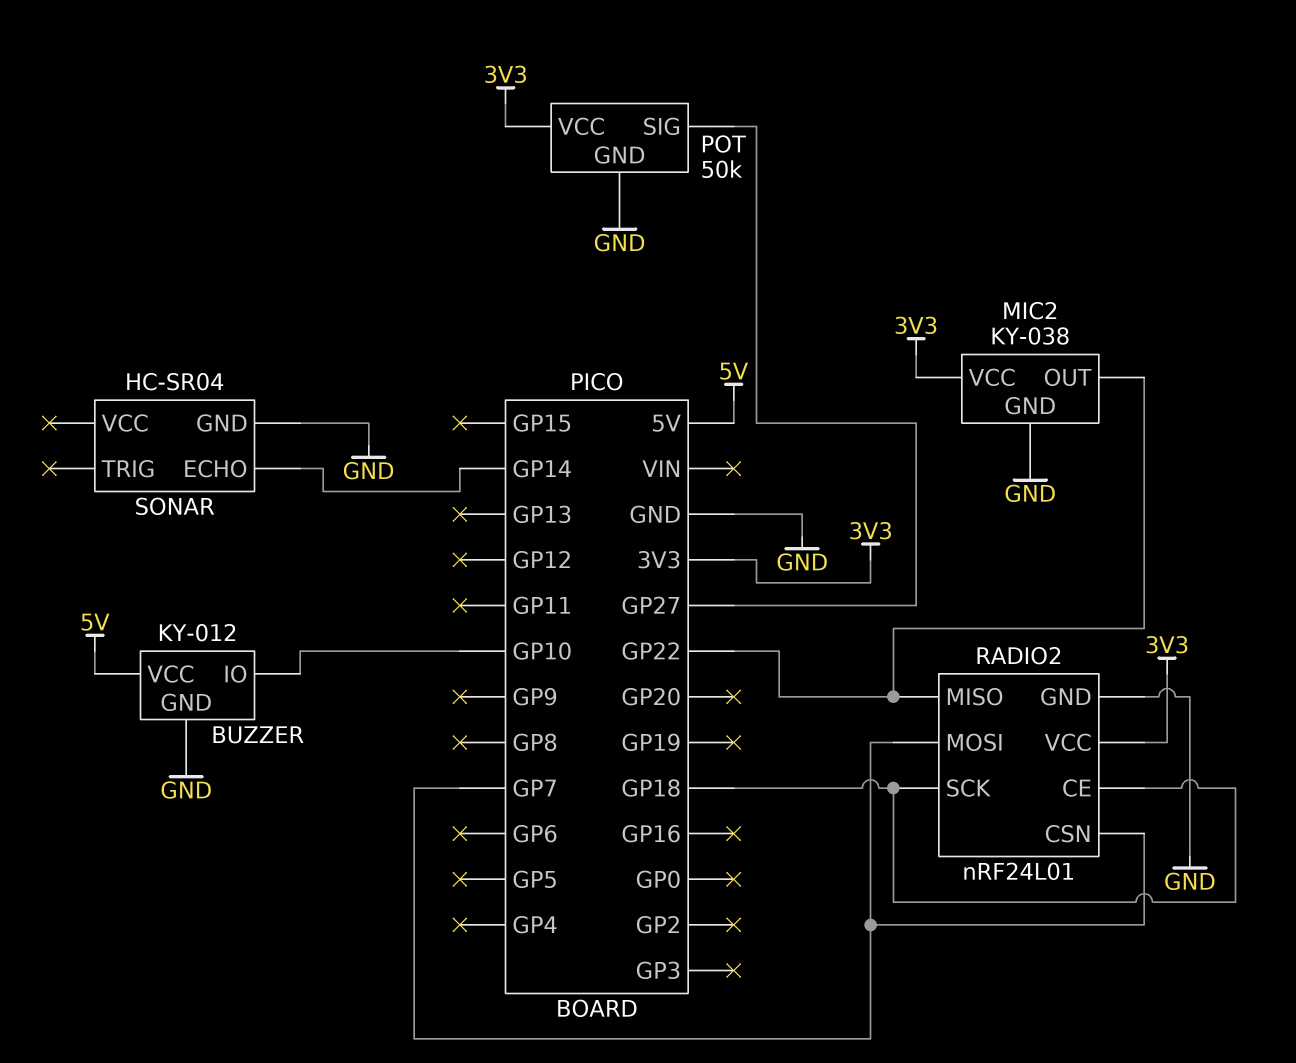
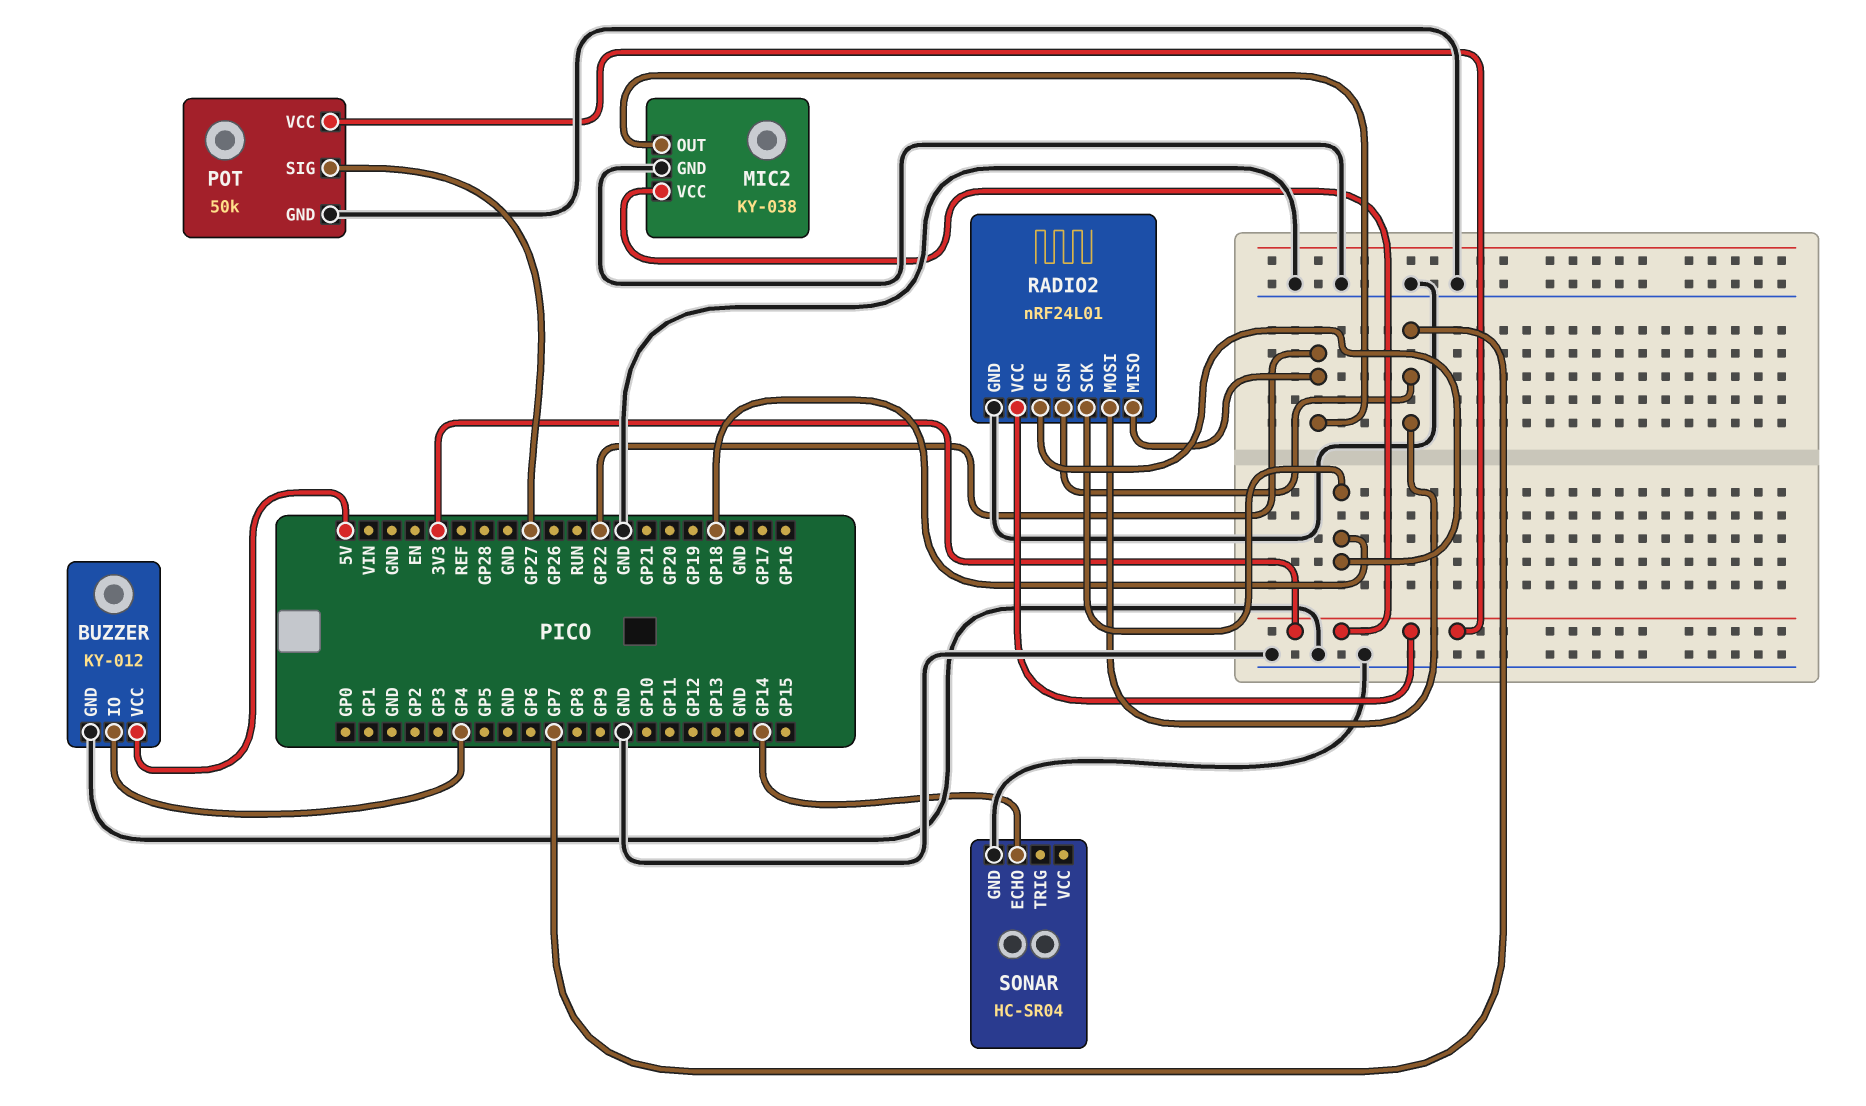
BUZZER pin IO: GP10 -> GP4

